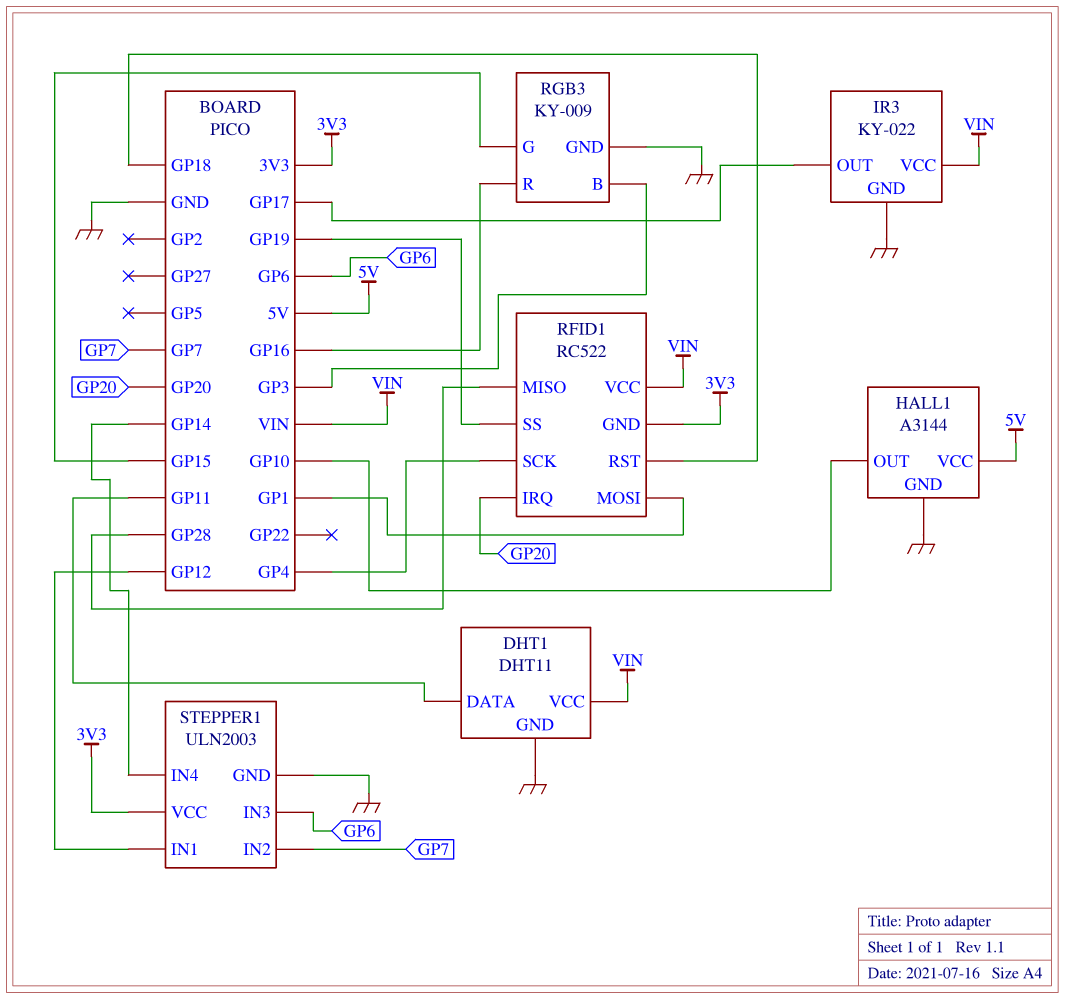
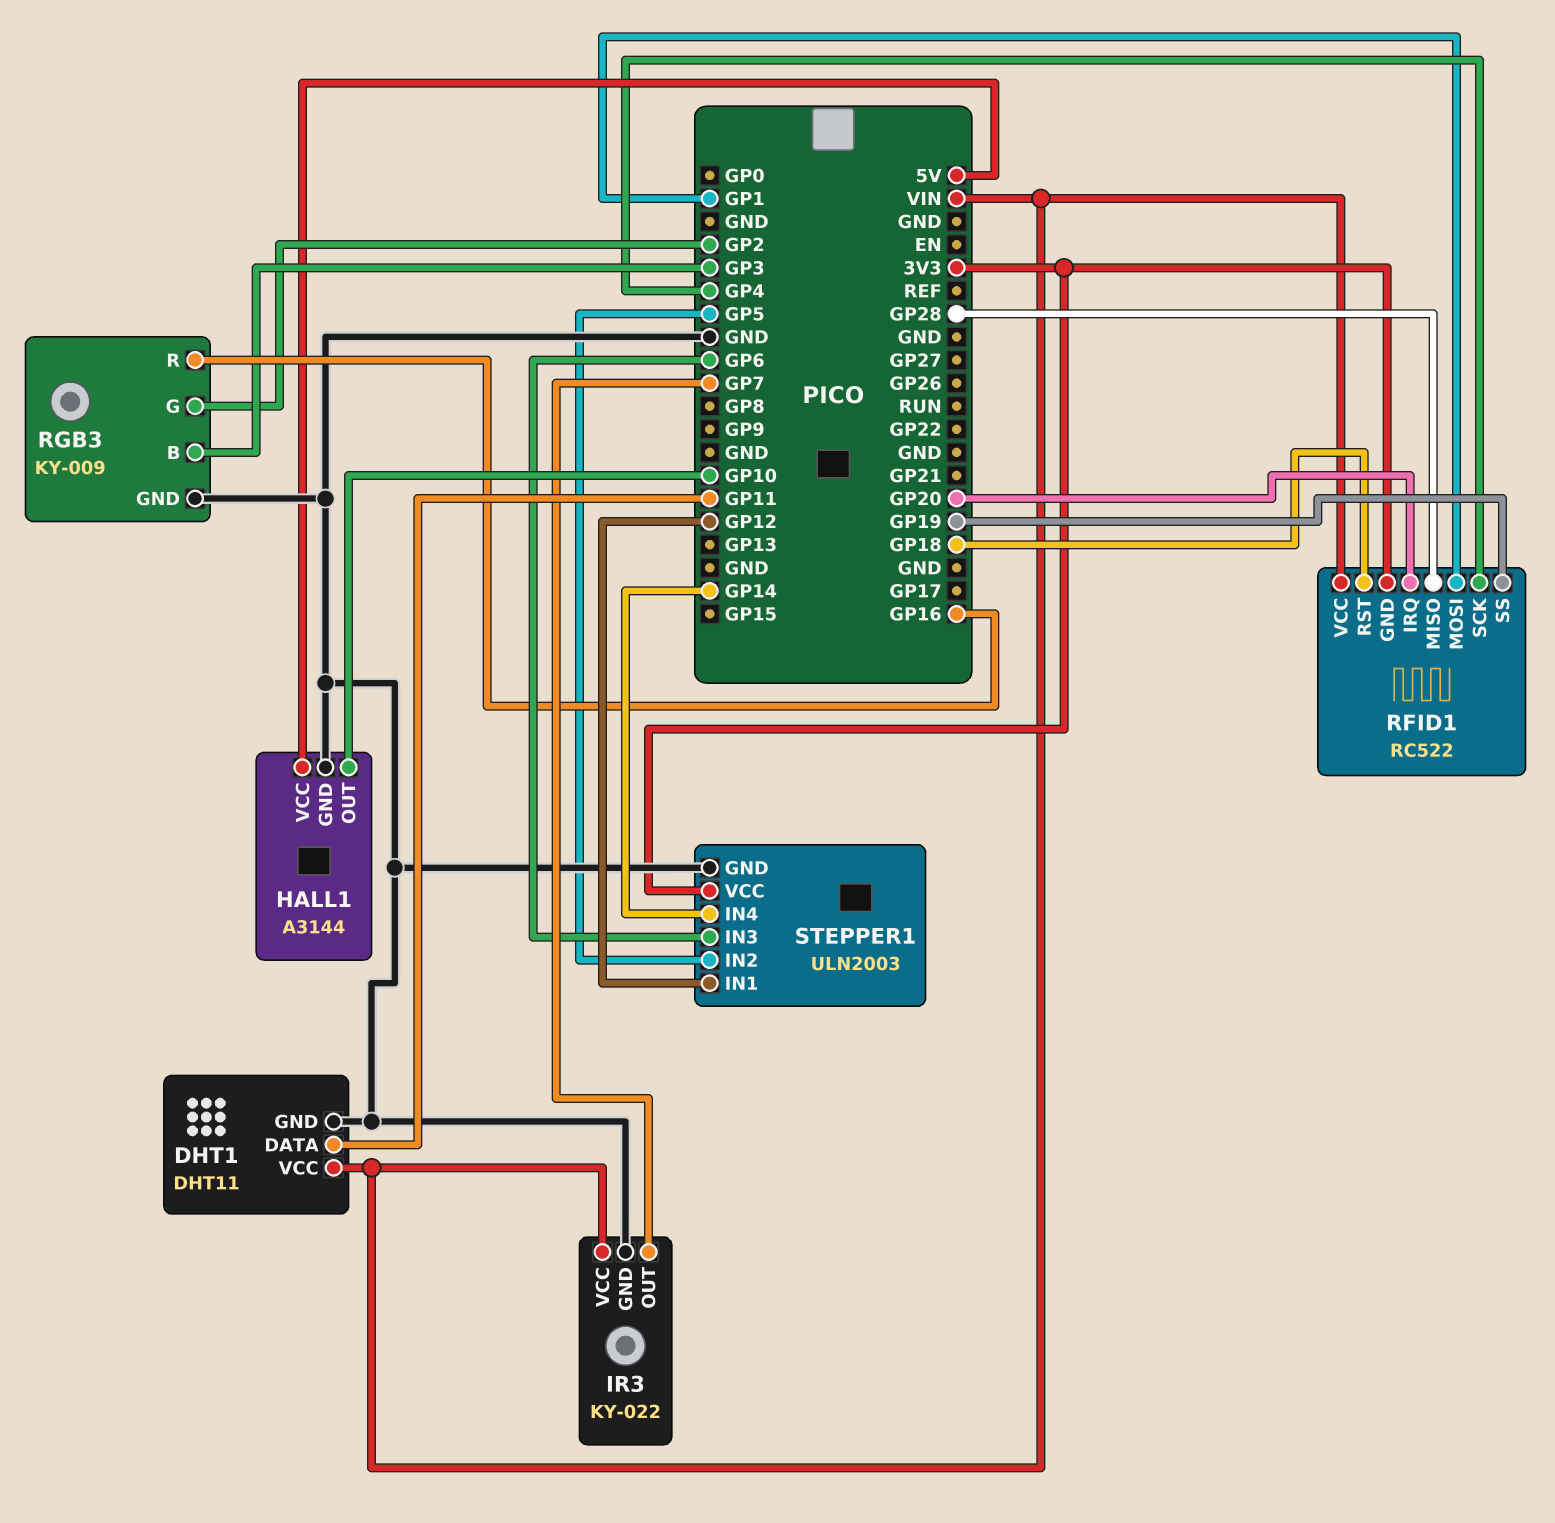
IR3 pin OUT: GP17 -> GP7
RGB3 pin G: GP15 -> GP2
STEPPER1 pin IN2: GP7 -> GP5

